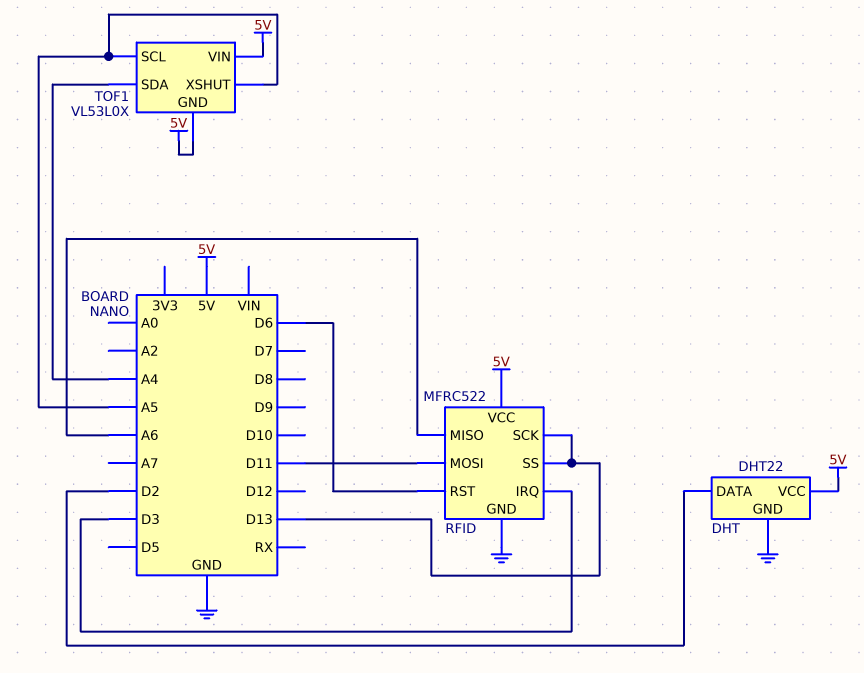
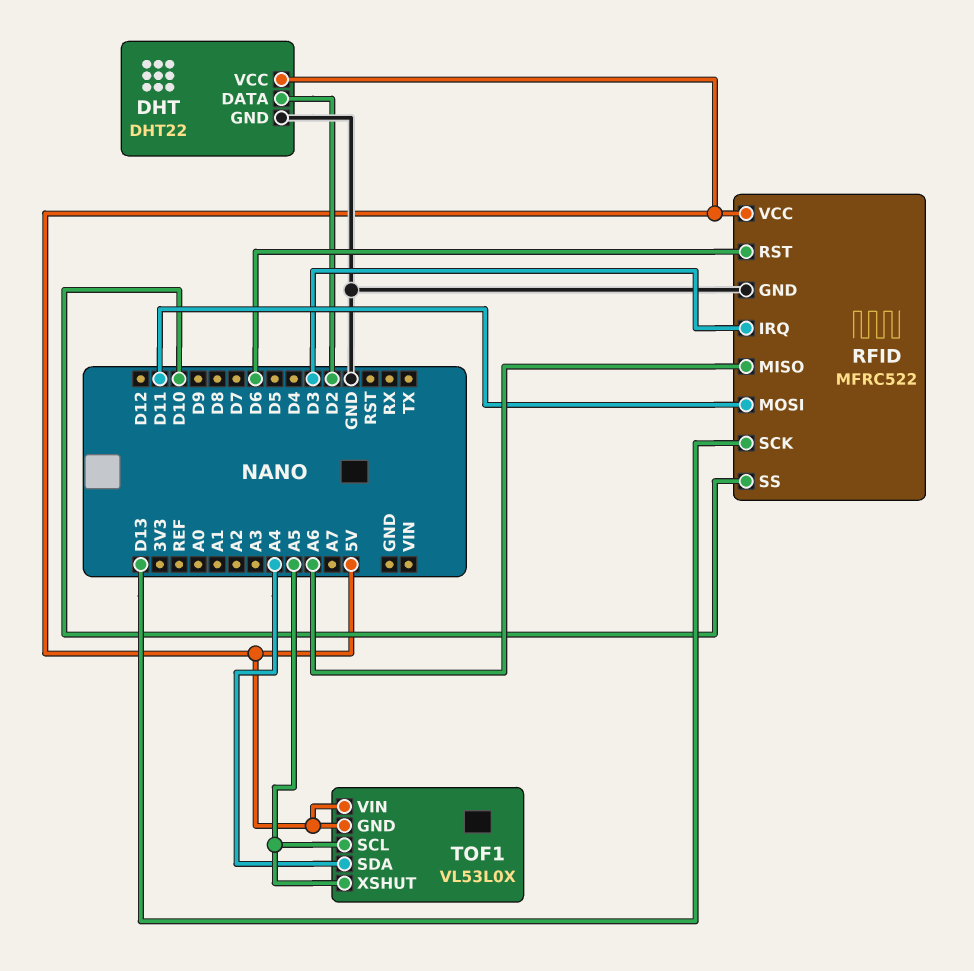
RFID pin SS: D13 -> D10

